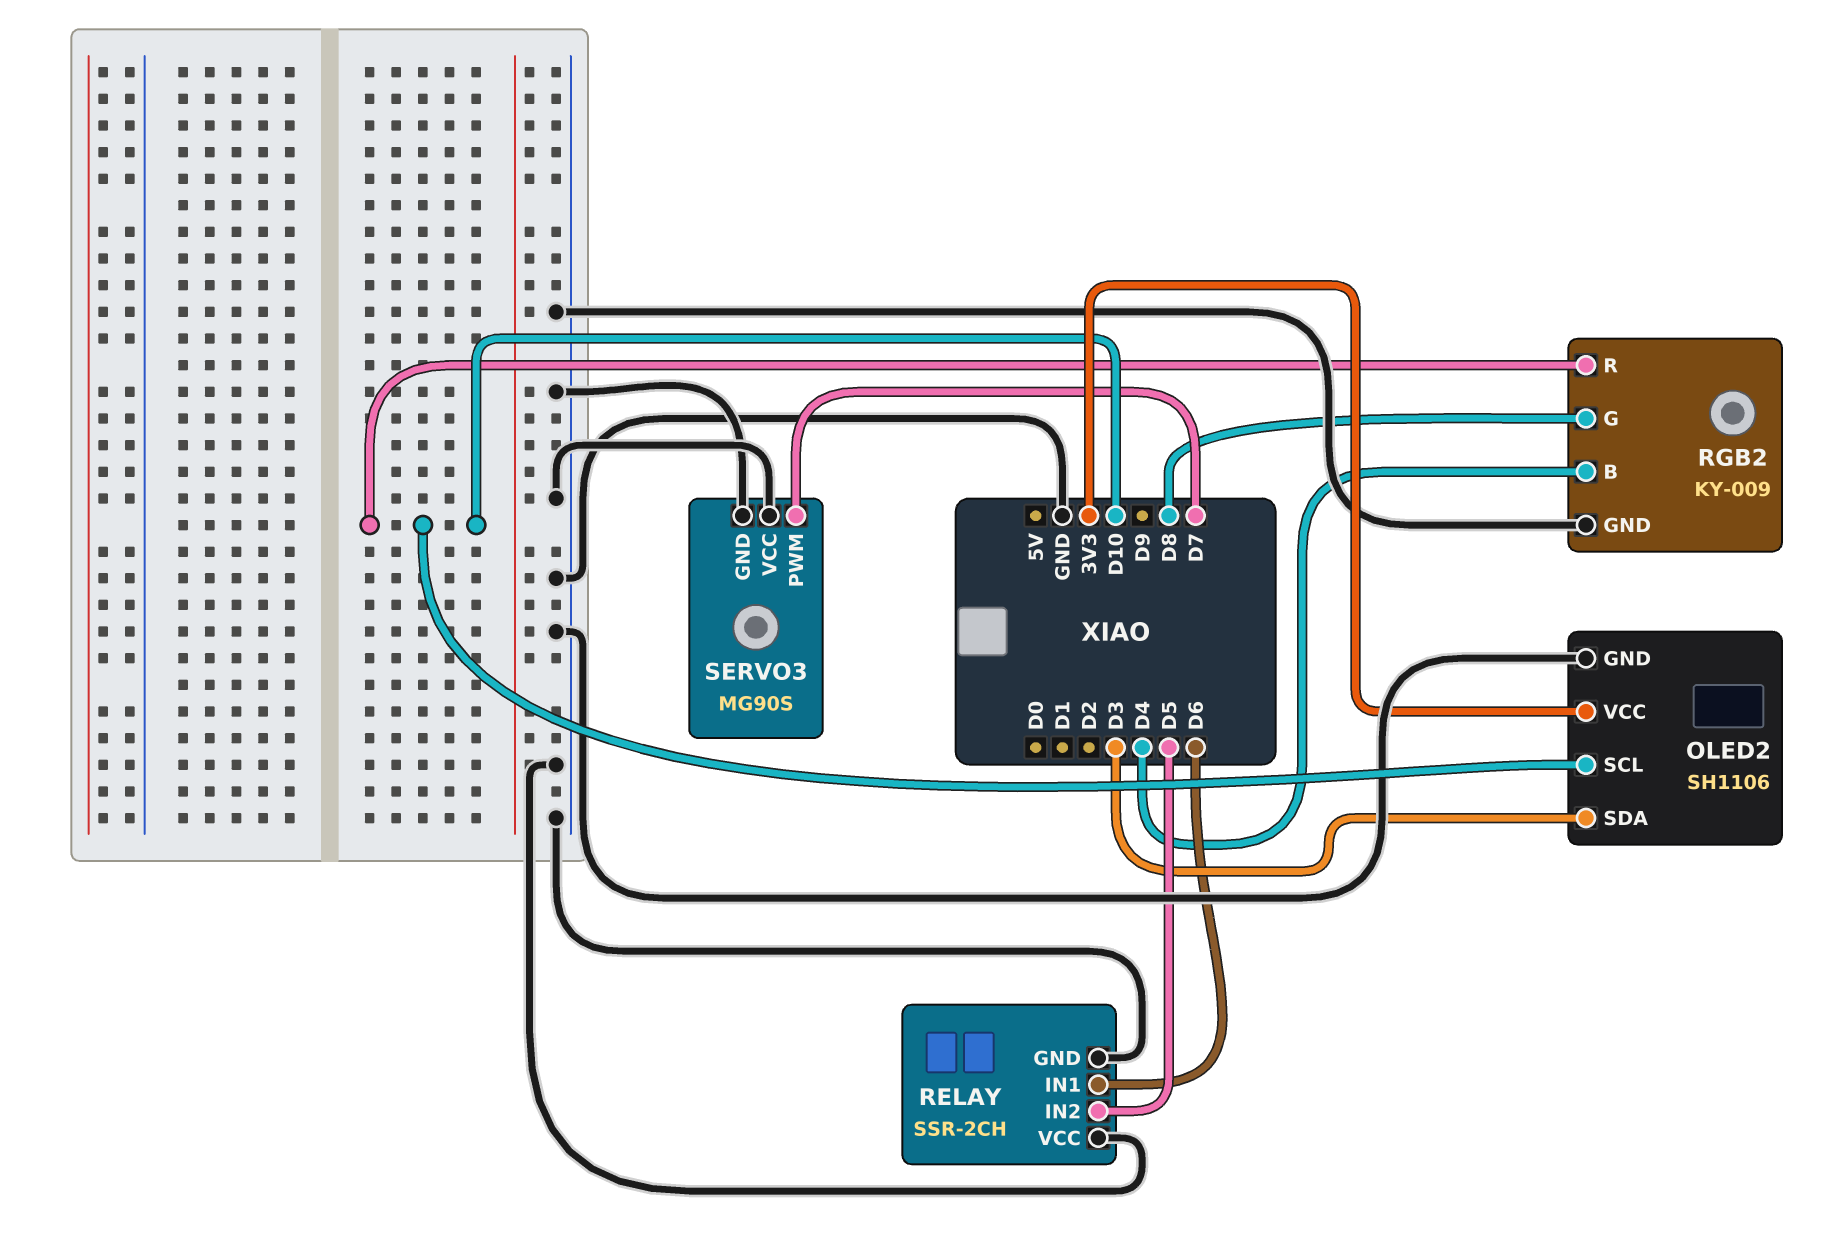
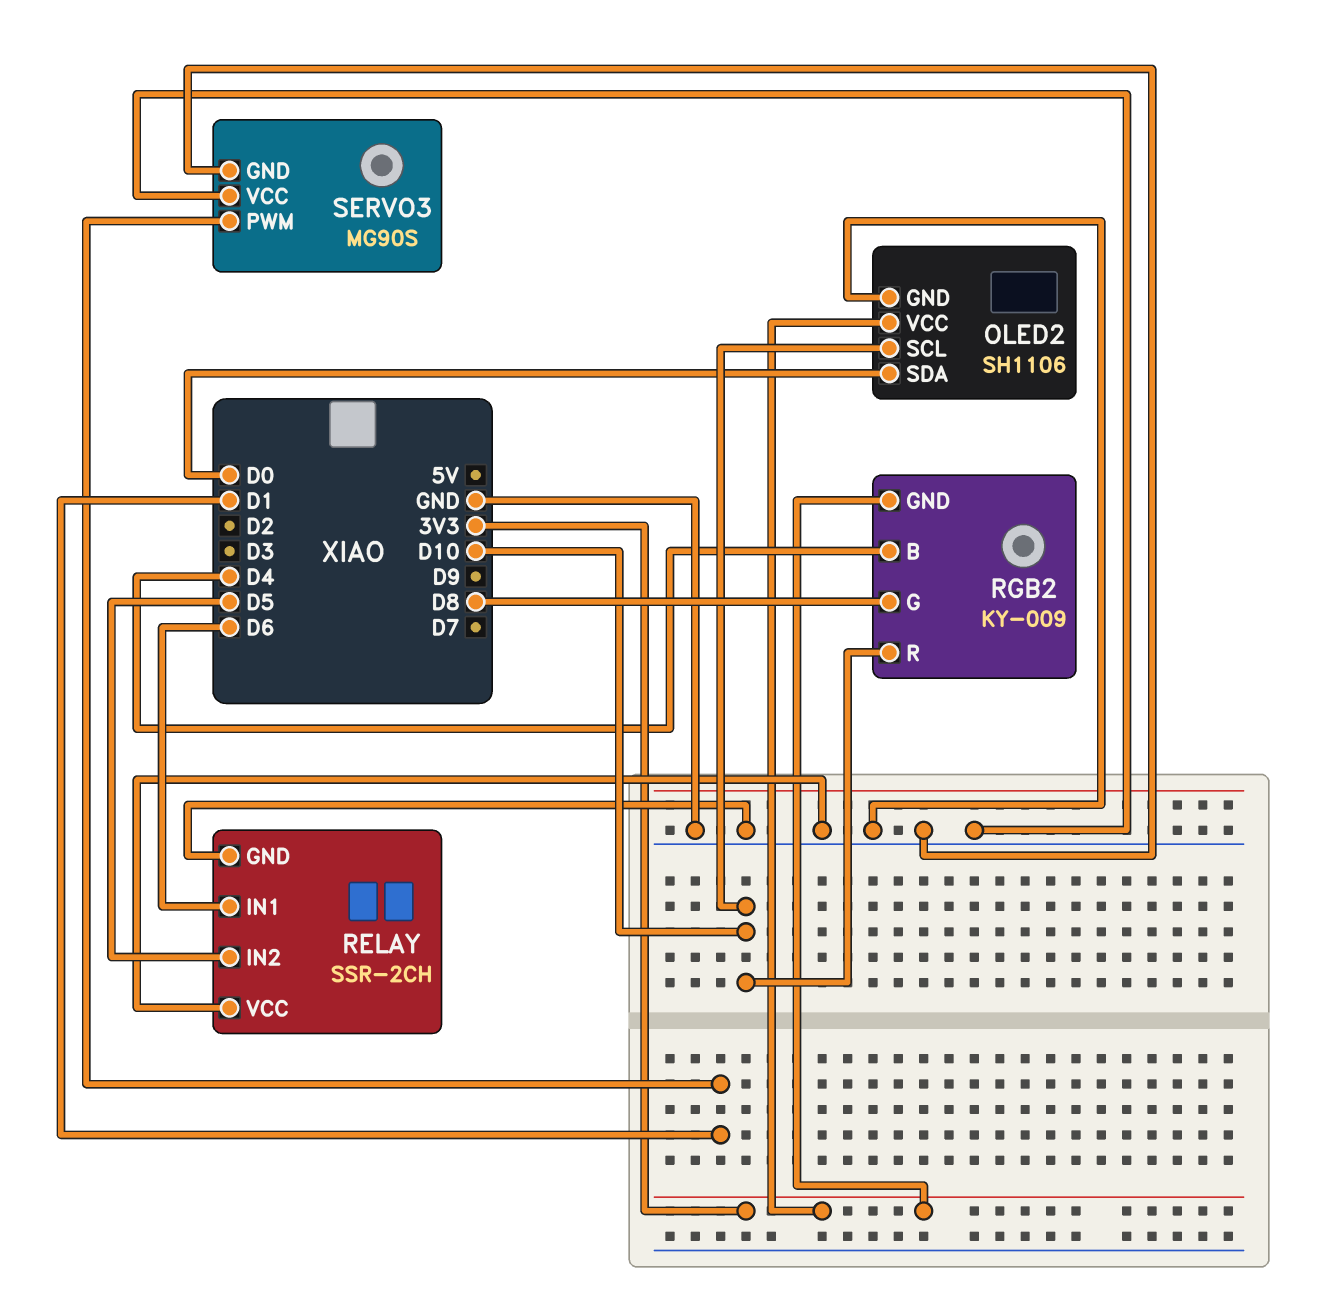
OLED2 pin SDA: D3 -> D0
RGB2 pin GND: GND -> 3V3
SERVO3 pin PWM: D7 -> D1

